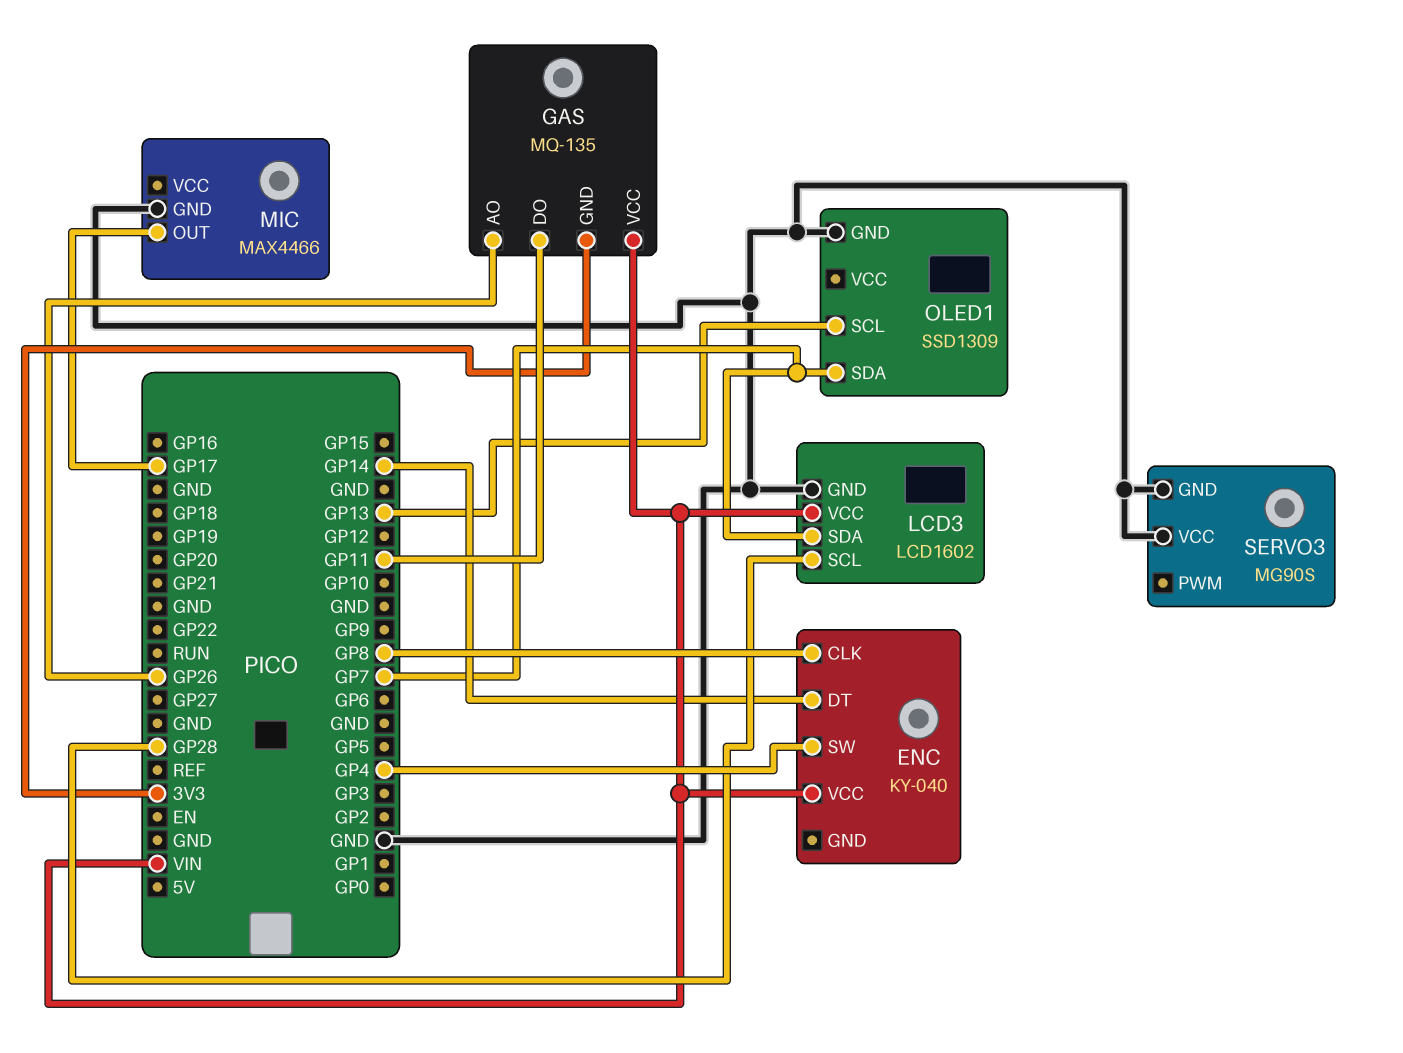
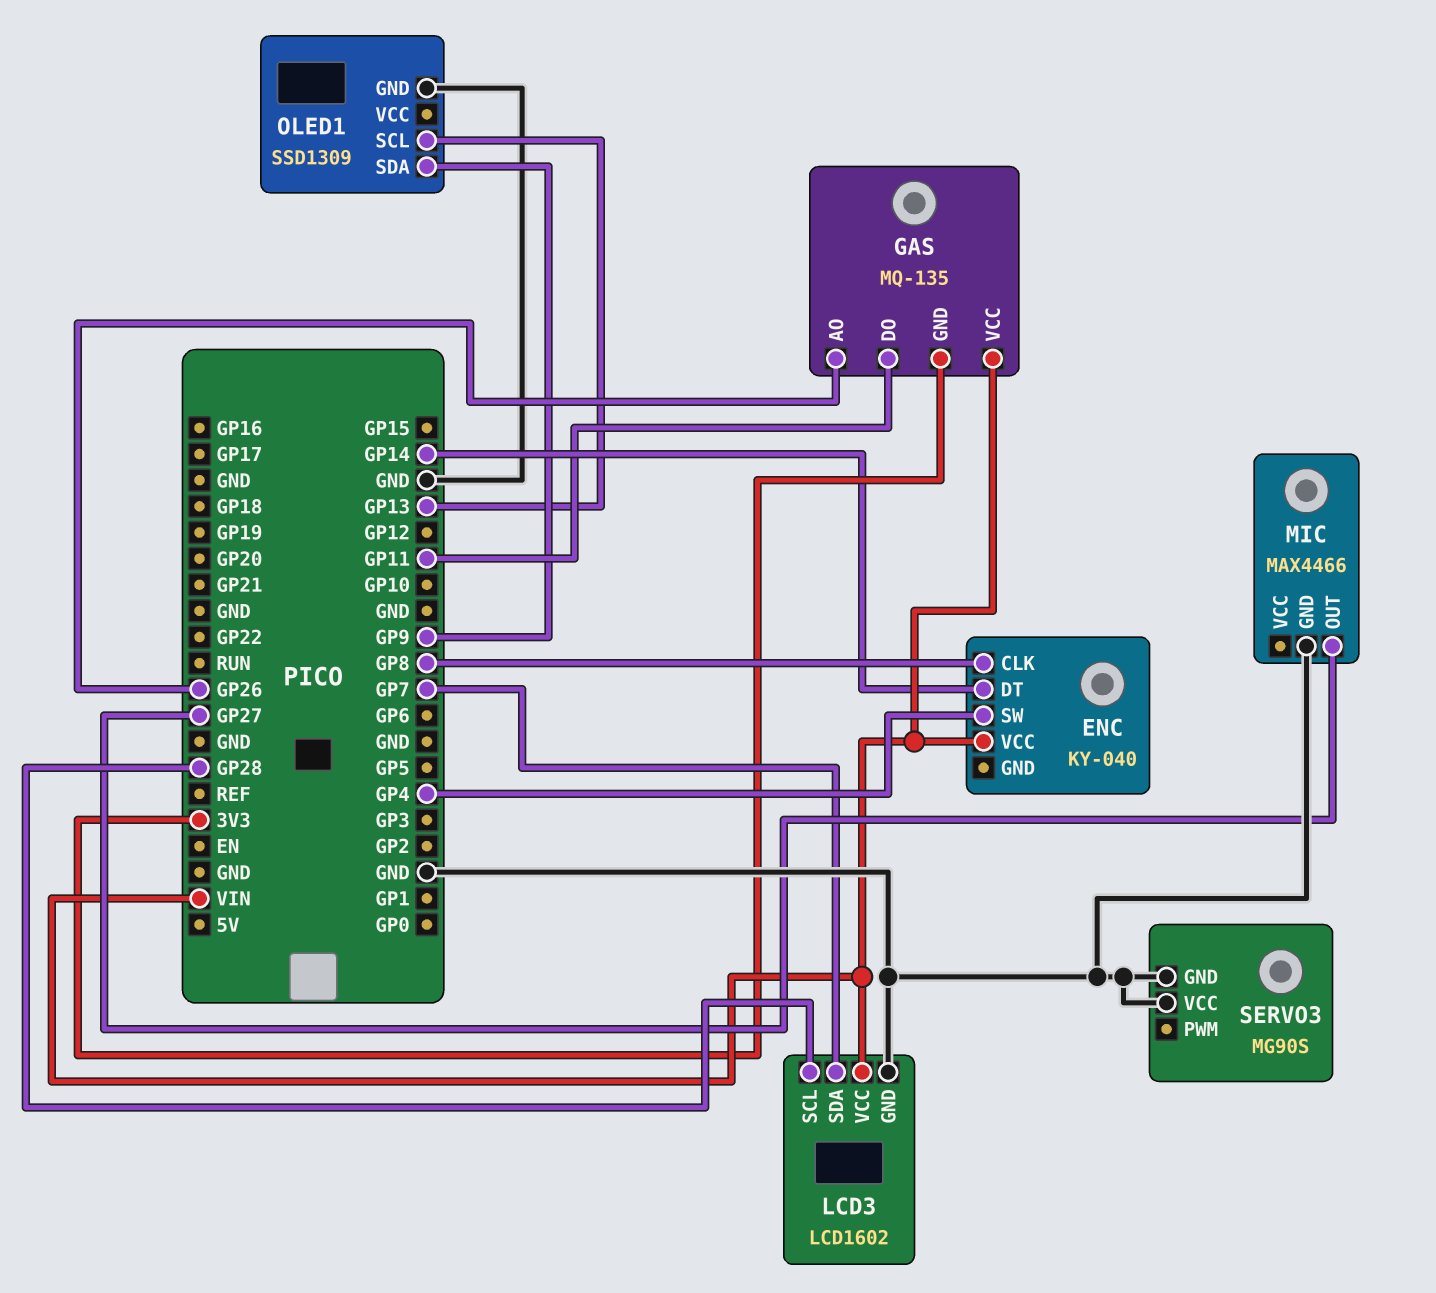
MIC pin OUT: GP17 -> GP27
OLED1 pin SDA: GP7 -> GP9

